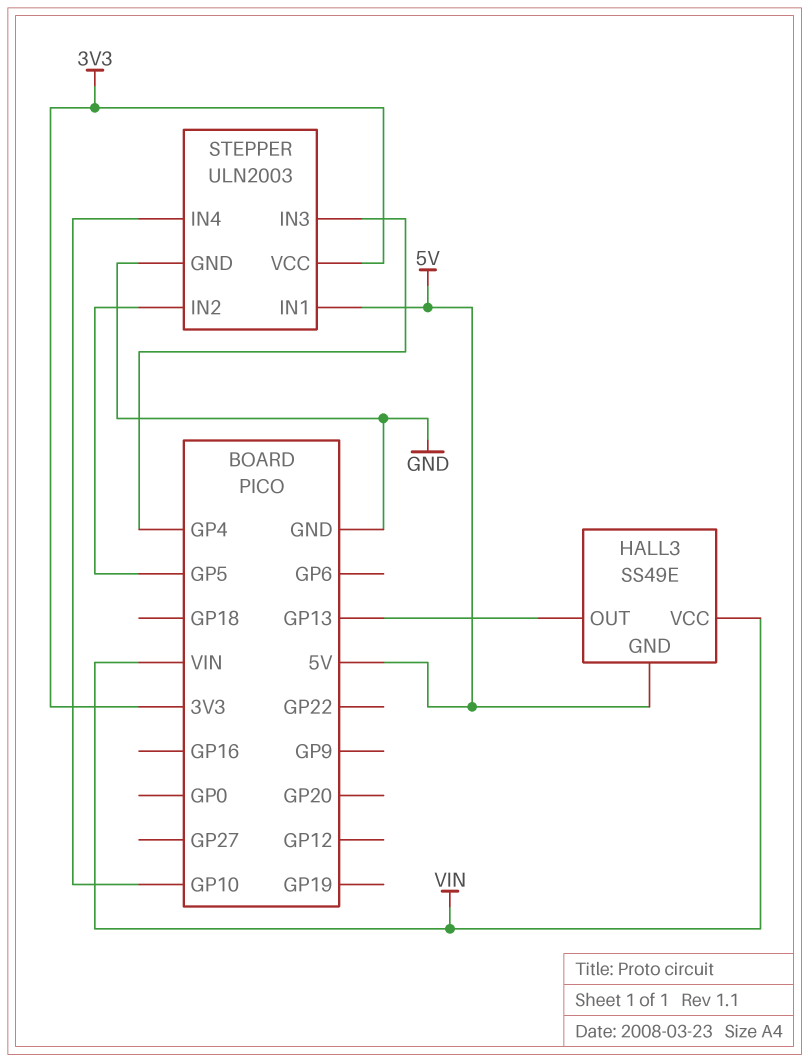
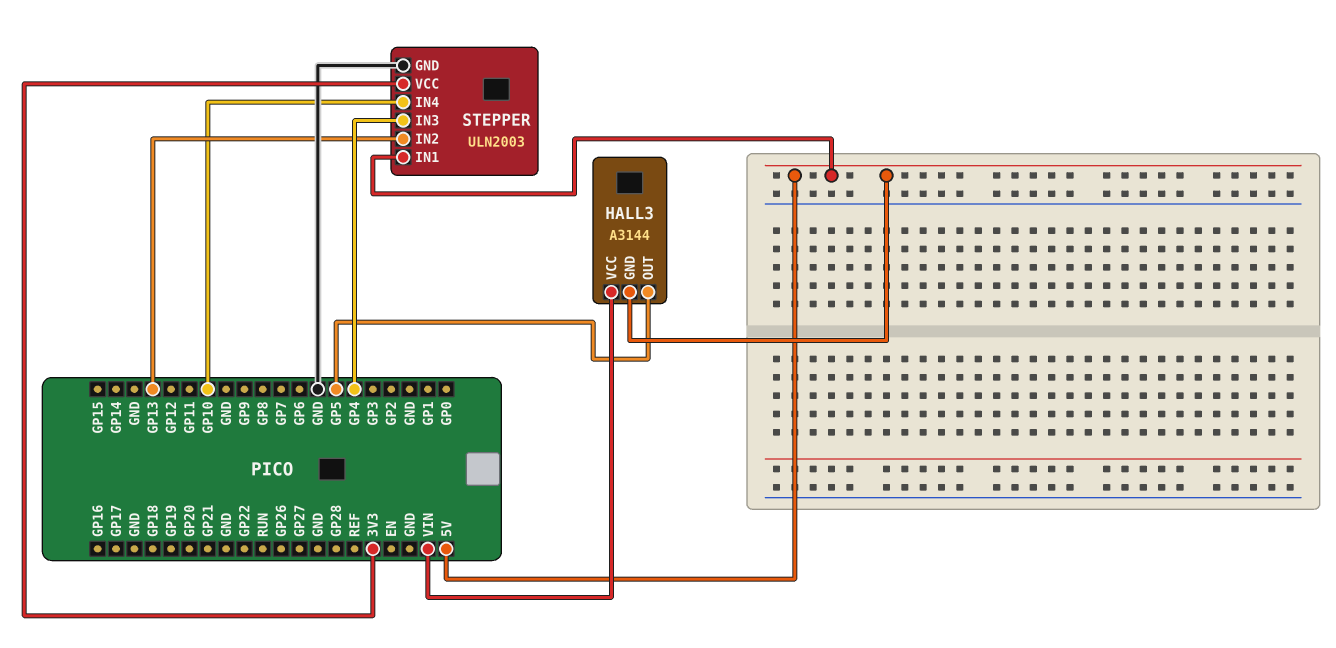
HALL3: SS49E -> A3144
HALL3 pin OUT: GP13 -> GP5
STEPPER pin IN2: GP5 -> GP13

